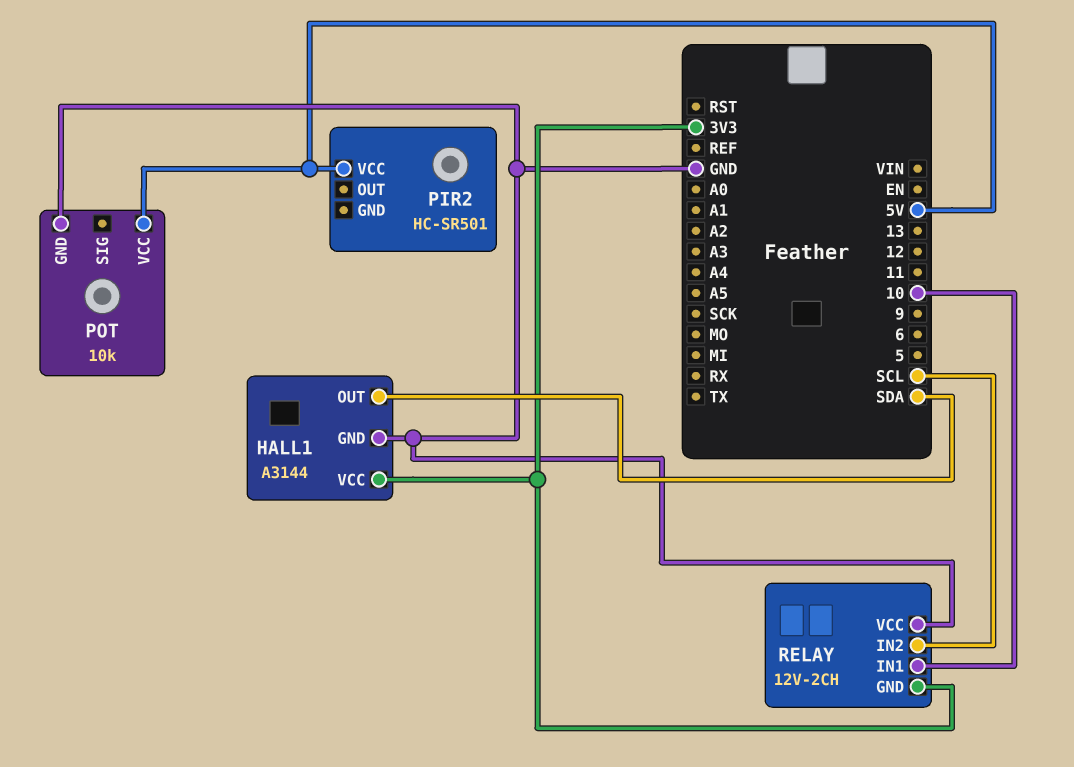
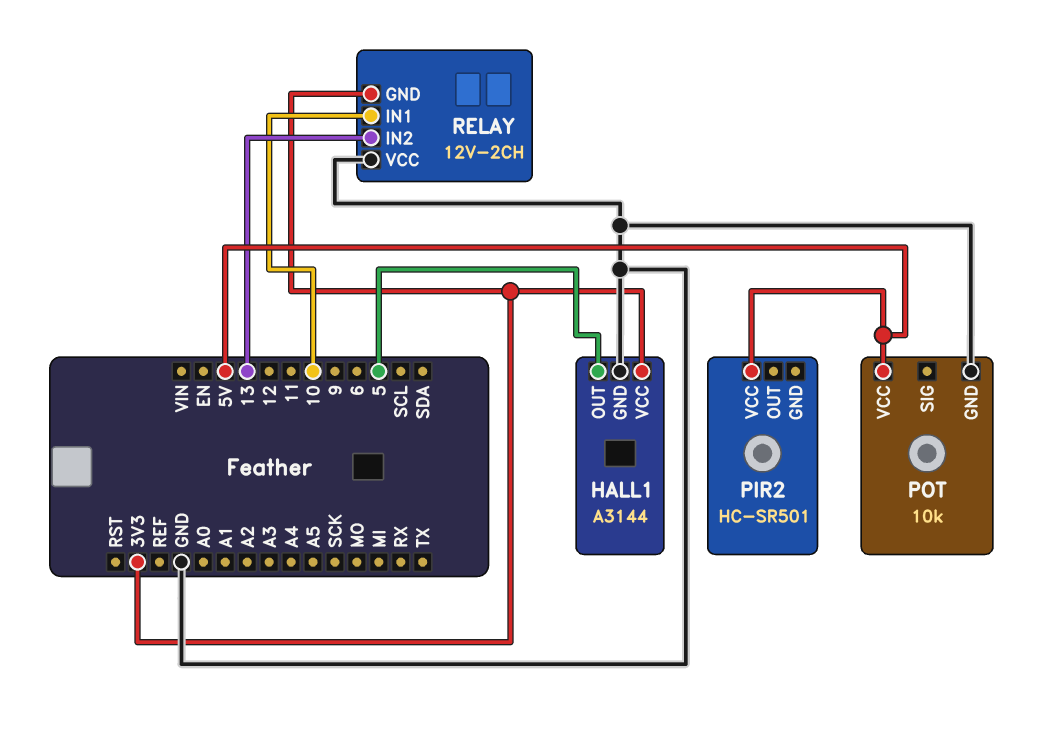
HALL1 pin OUT: SDA -> 5
RELAY pin IN2: SCL -> 13

